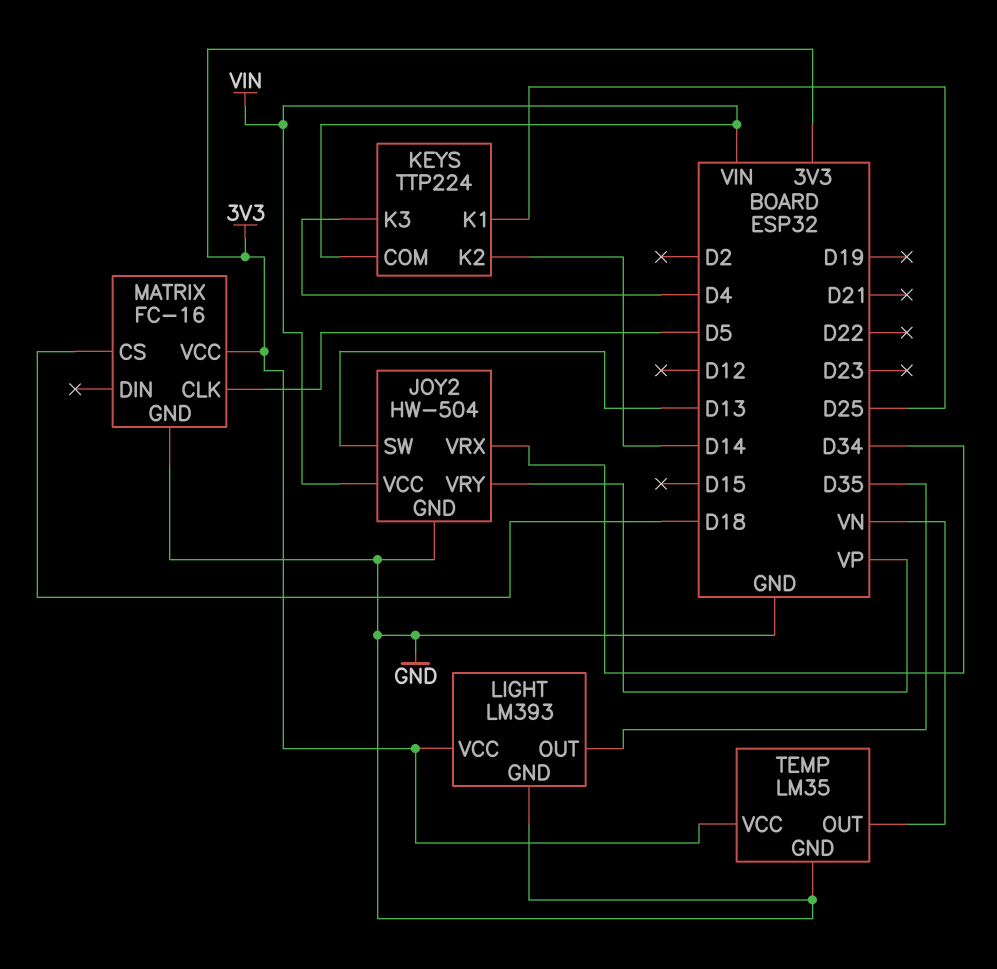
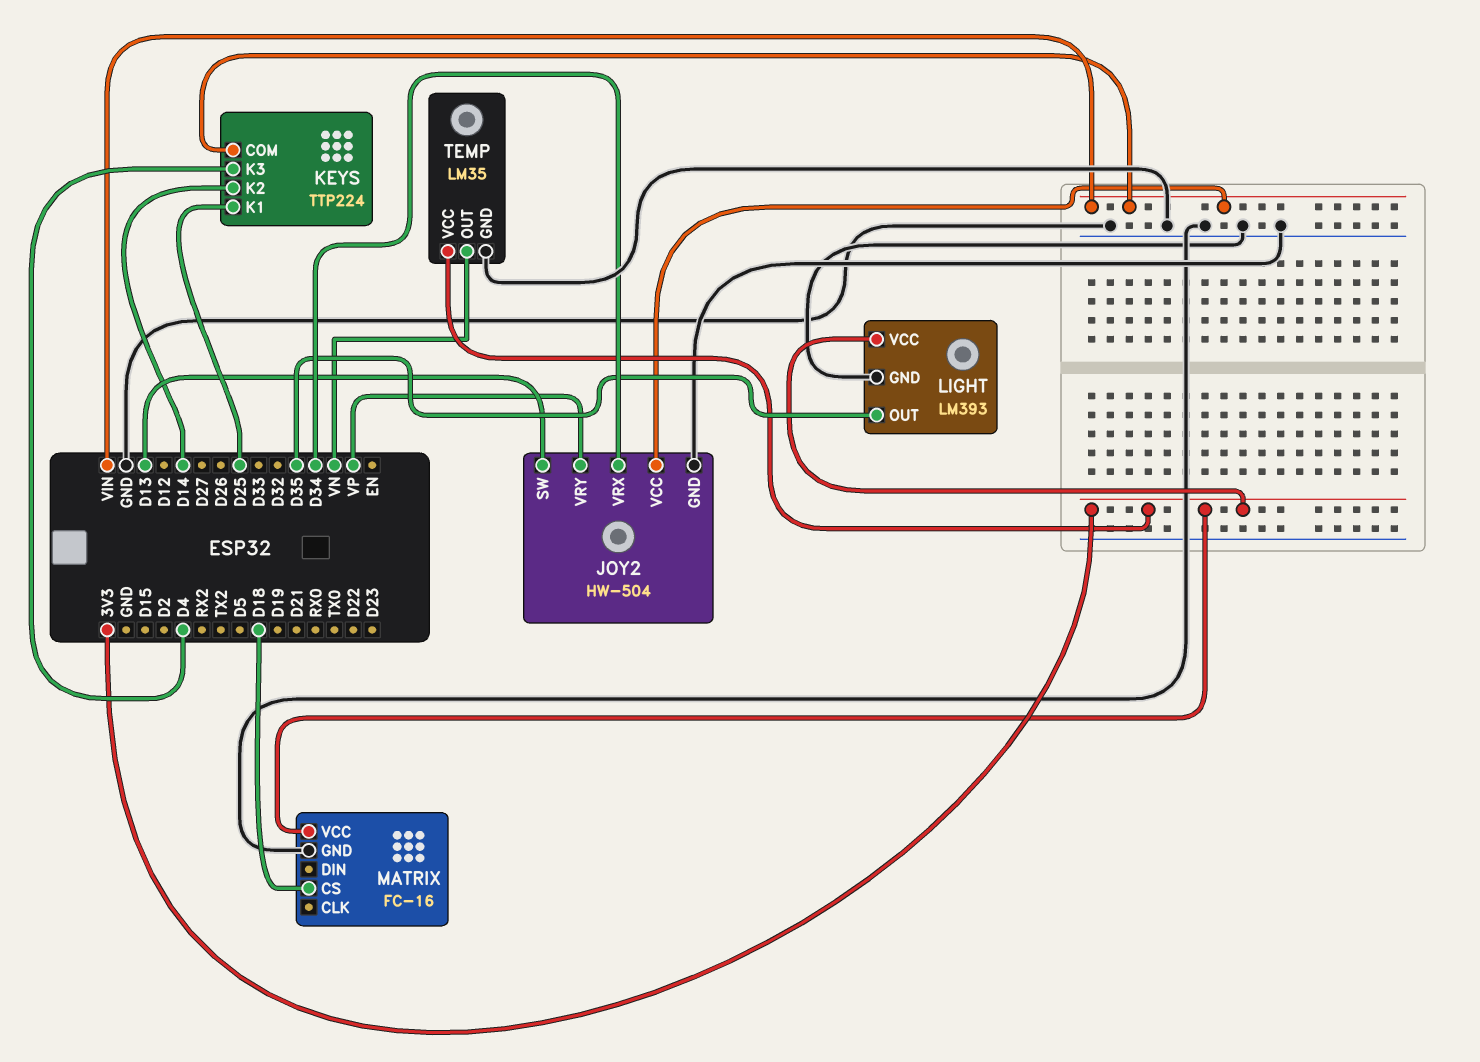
MATRIX pin CLK: D5 -> none

